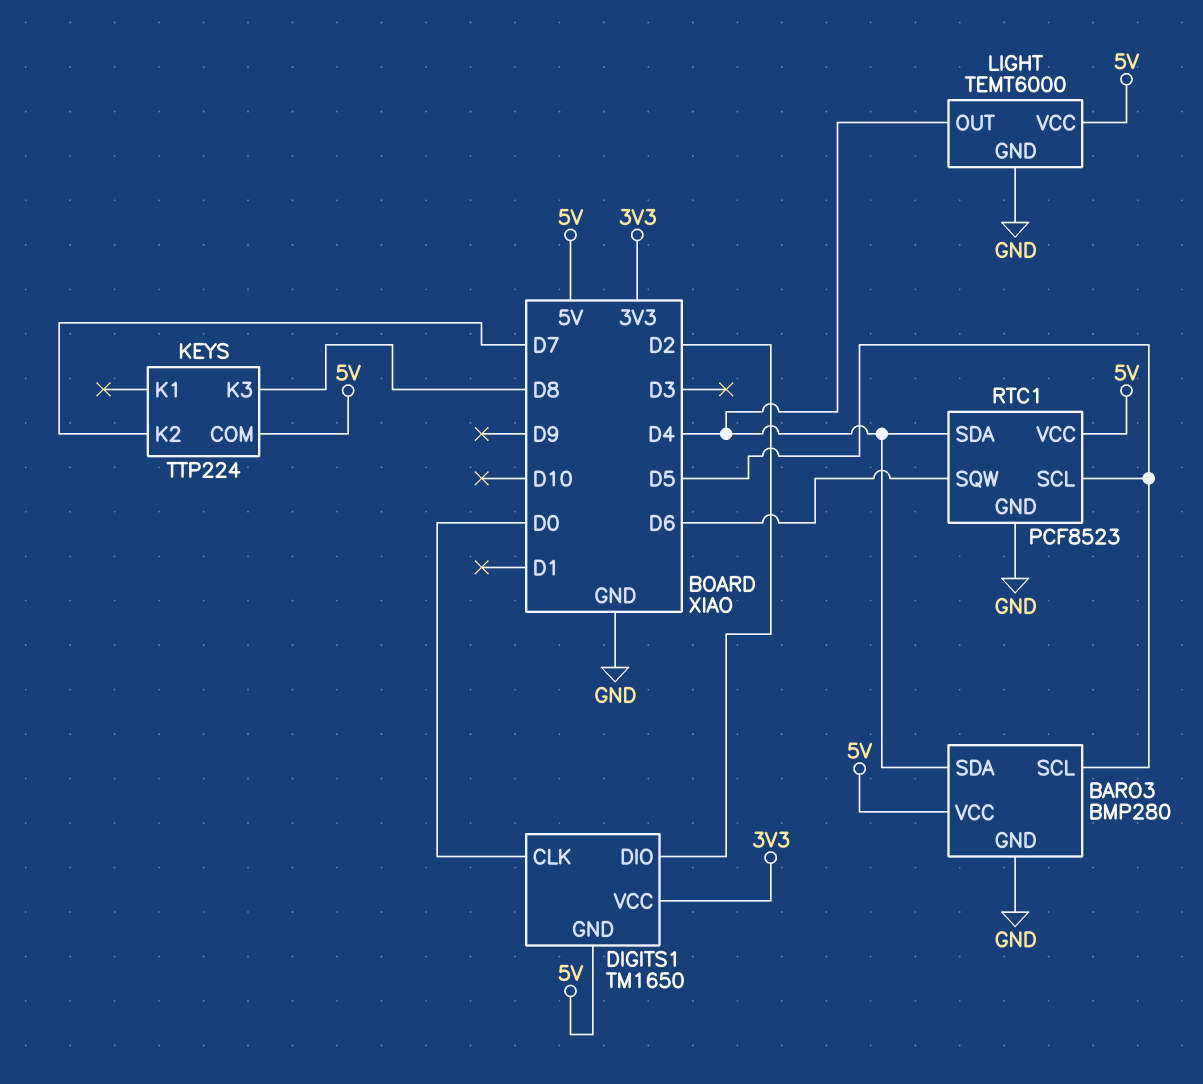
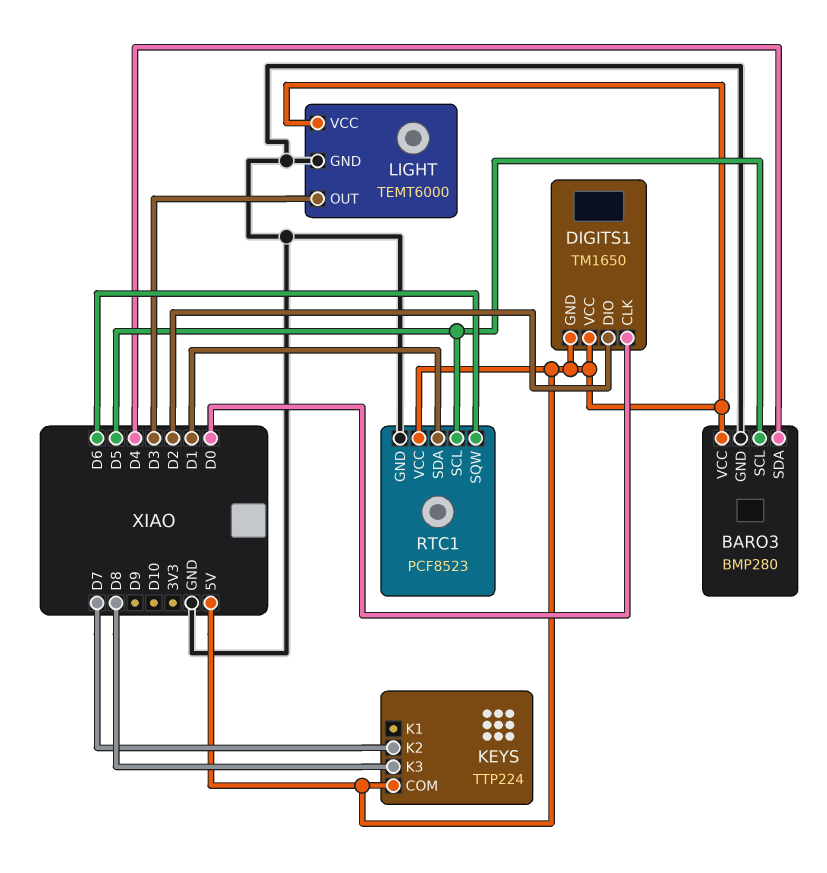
DIGITS1 pin VCC: 3V3 -> 5V
LIGHT pin OUT: D4 -> D3
RTC1 pin SDA: D4 -> D1

